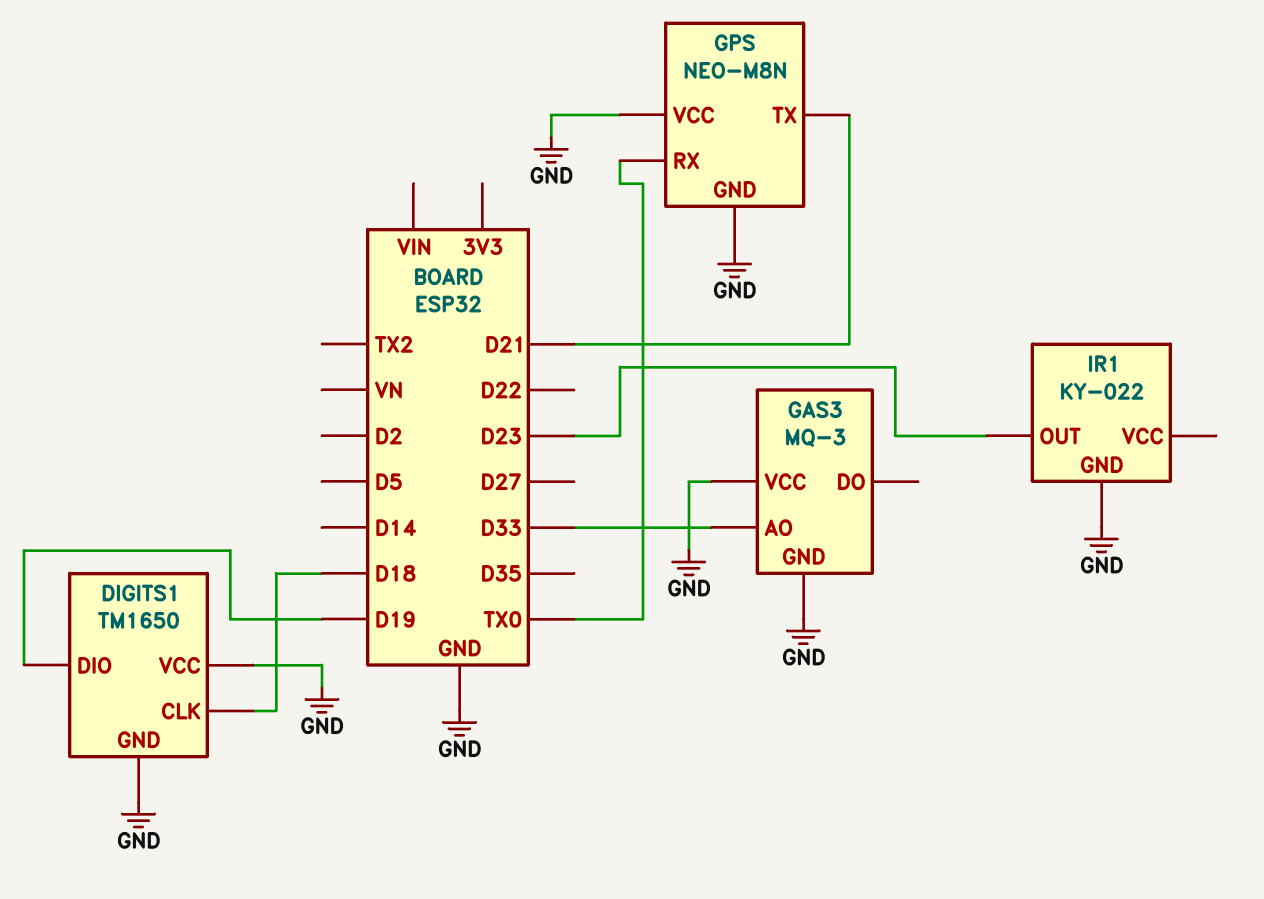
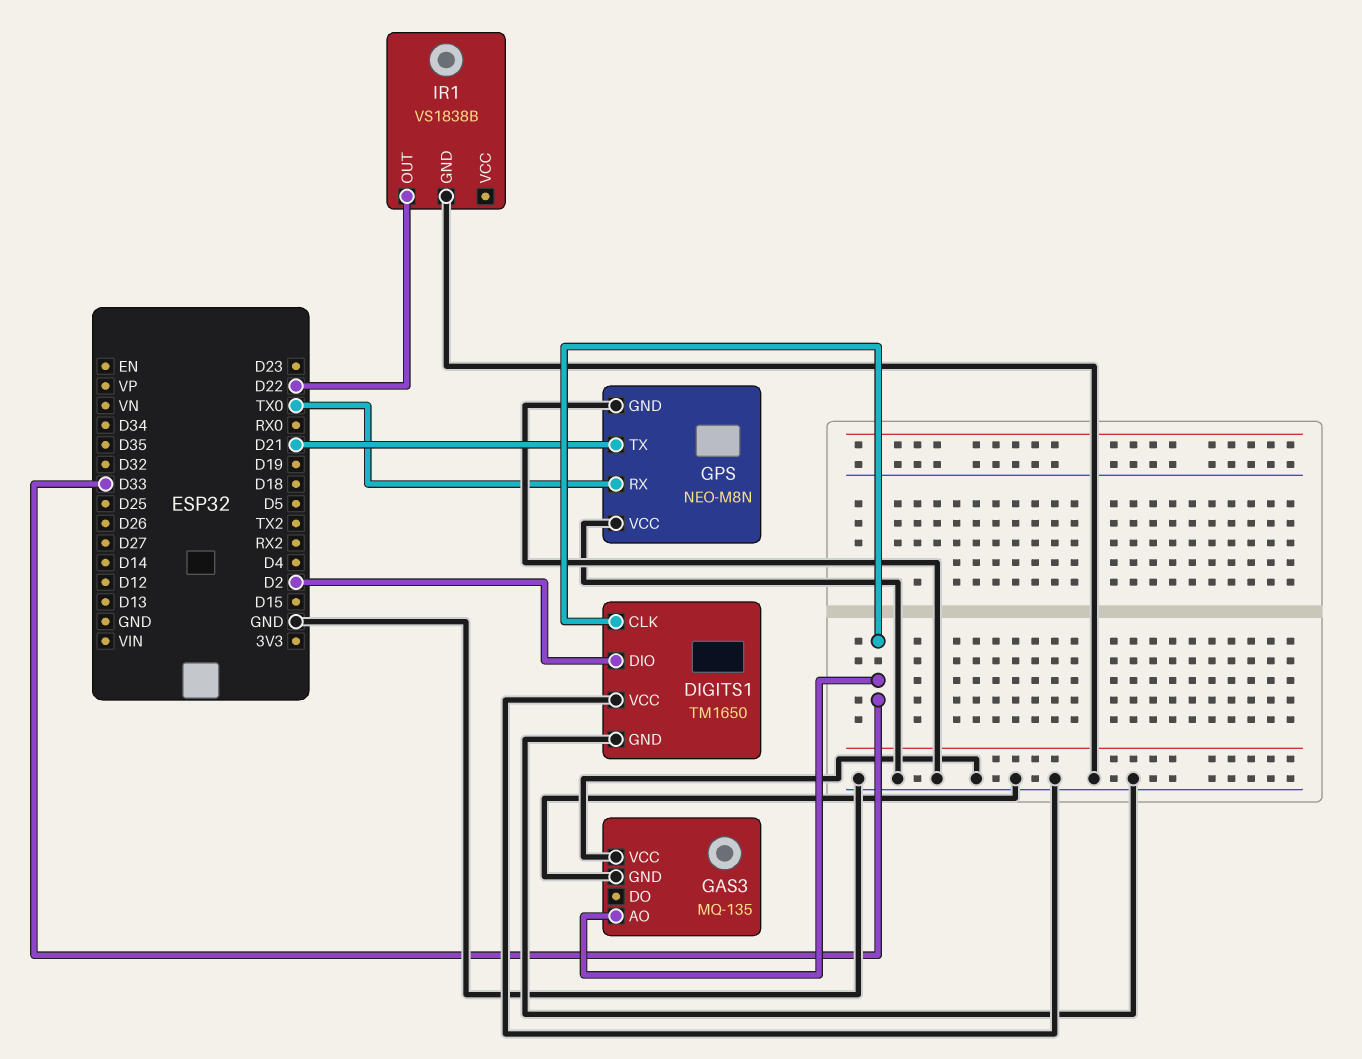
DIGITS1 pin CLK: D18 -> D33
DIGITS1 pin DIO: D19 -> D2
GAS3: MQ-3 -> MQ-135
IR1: KY-022 -> VS1838B
IR1 pin OUT: D23 -> D22

